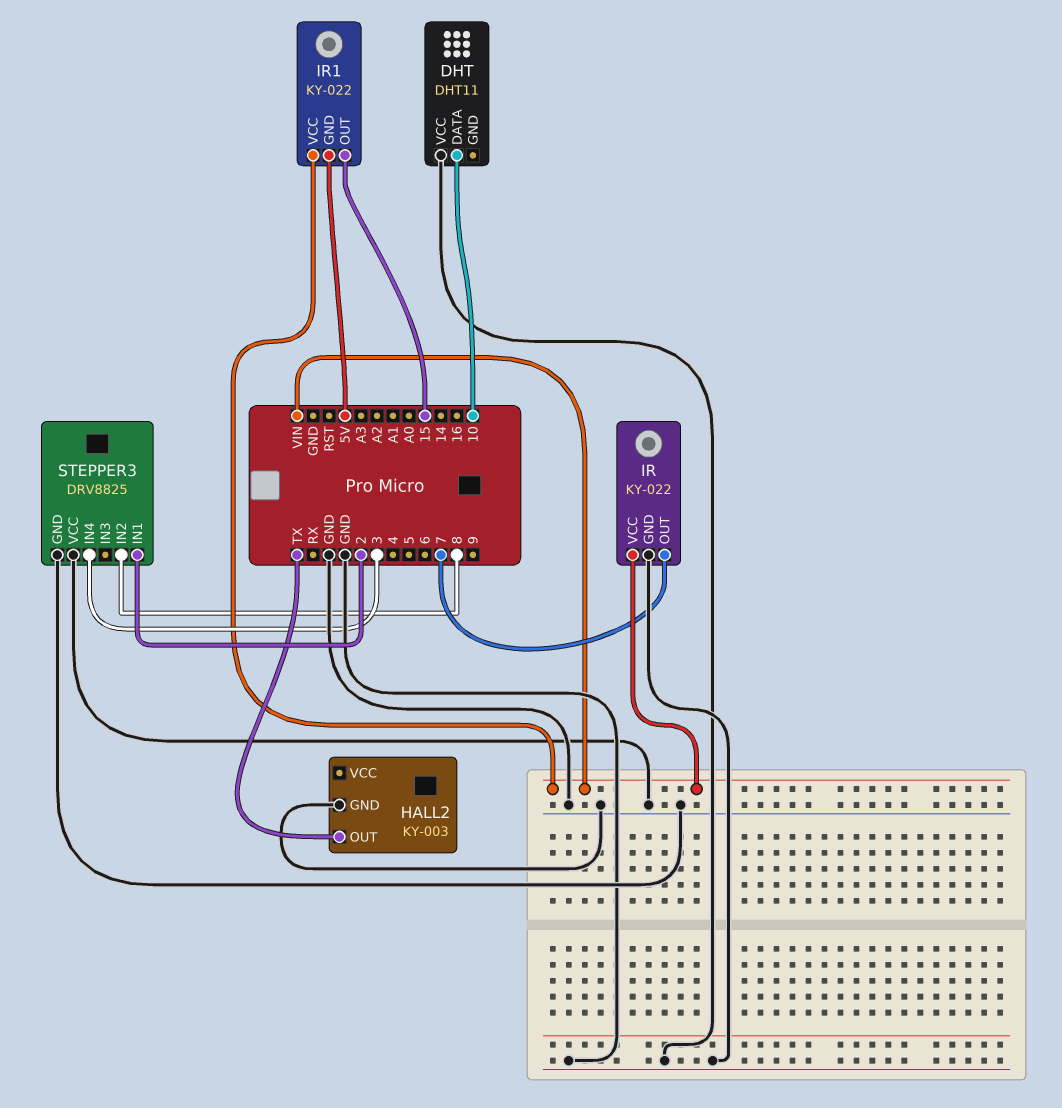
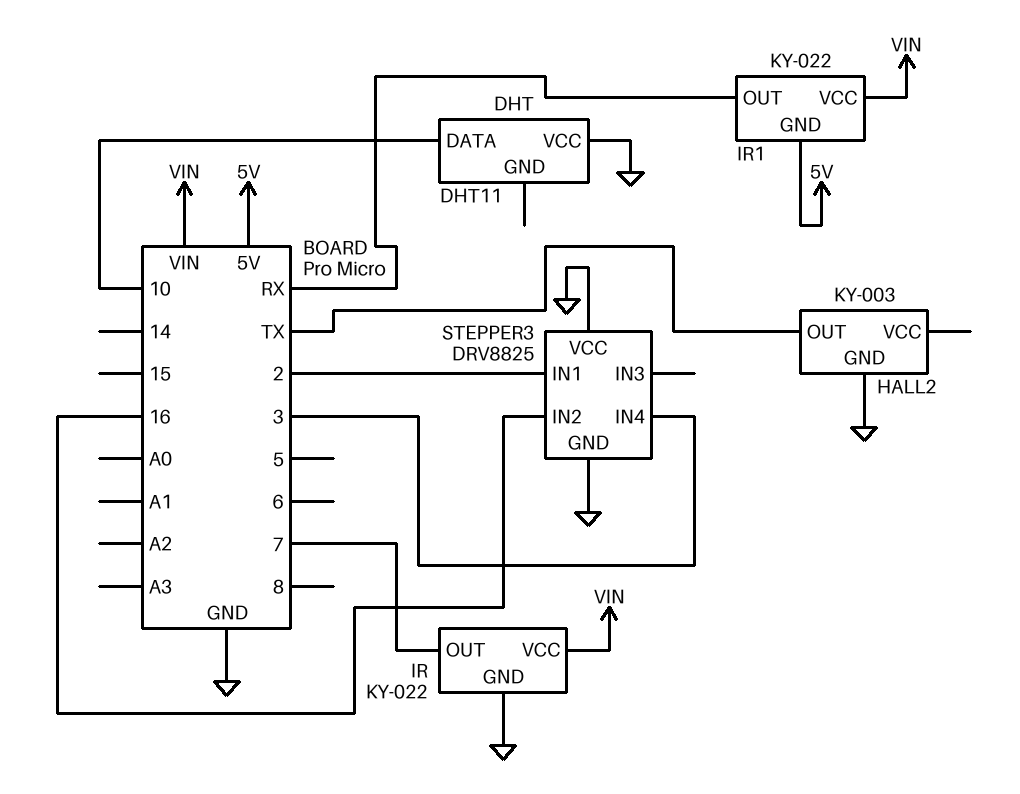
IR1 pin OUT: 15 -> RX
STEPPER3 pin IN2: 8 -> 16

